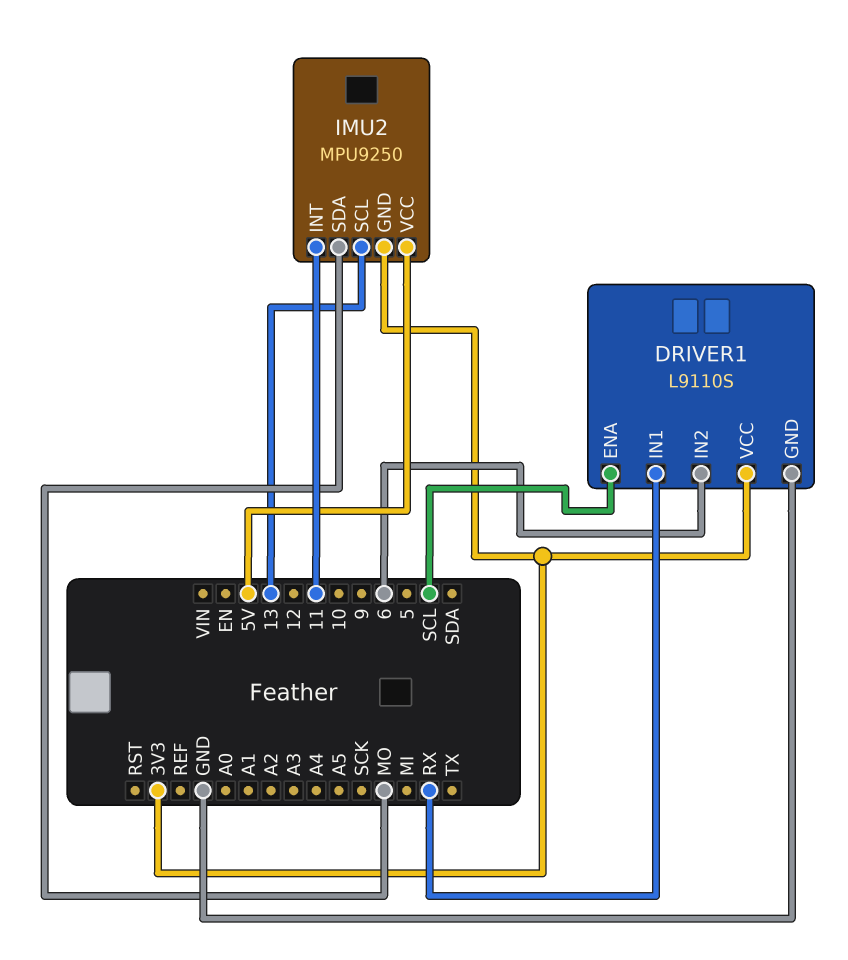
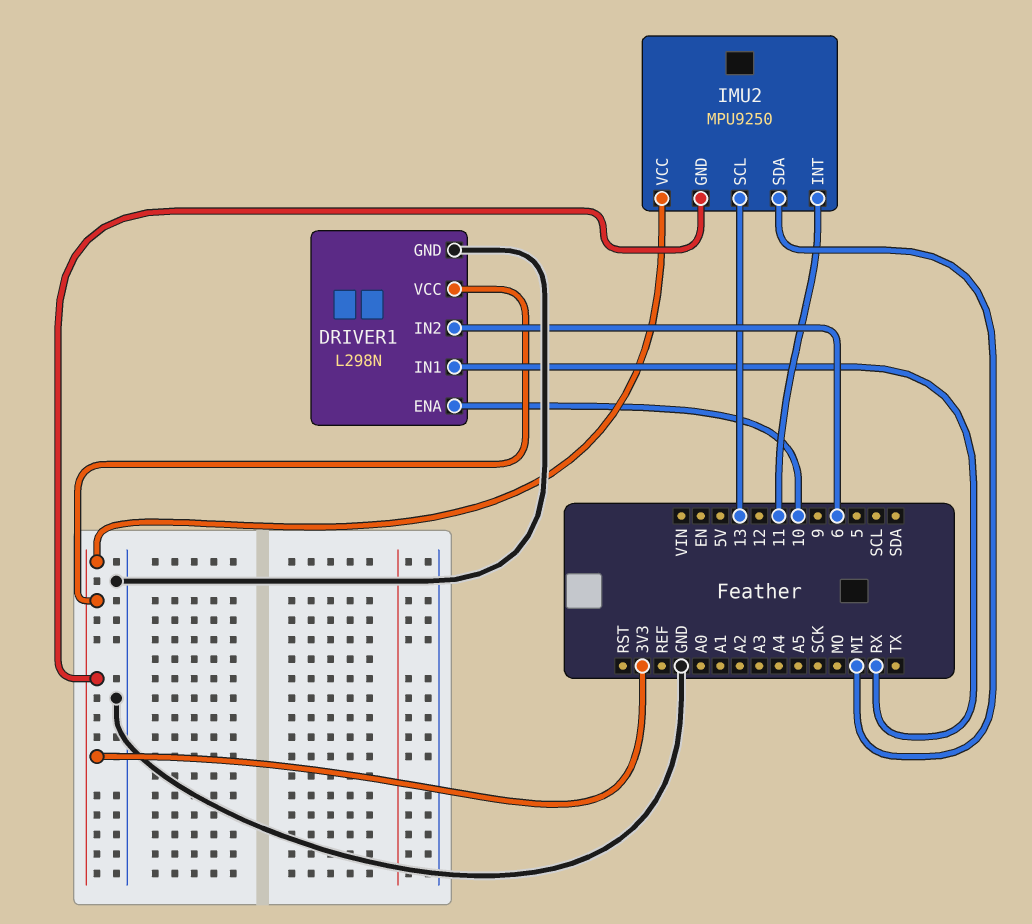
DRIVER1: L9110S -> L298N
DRIVER1 pin ENA: SCL -> 10
IMU2 pin SDA: MO -> MI
IMU2 pin VCC: 5V -> 3V3

